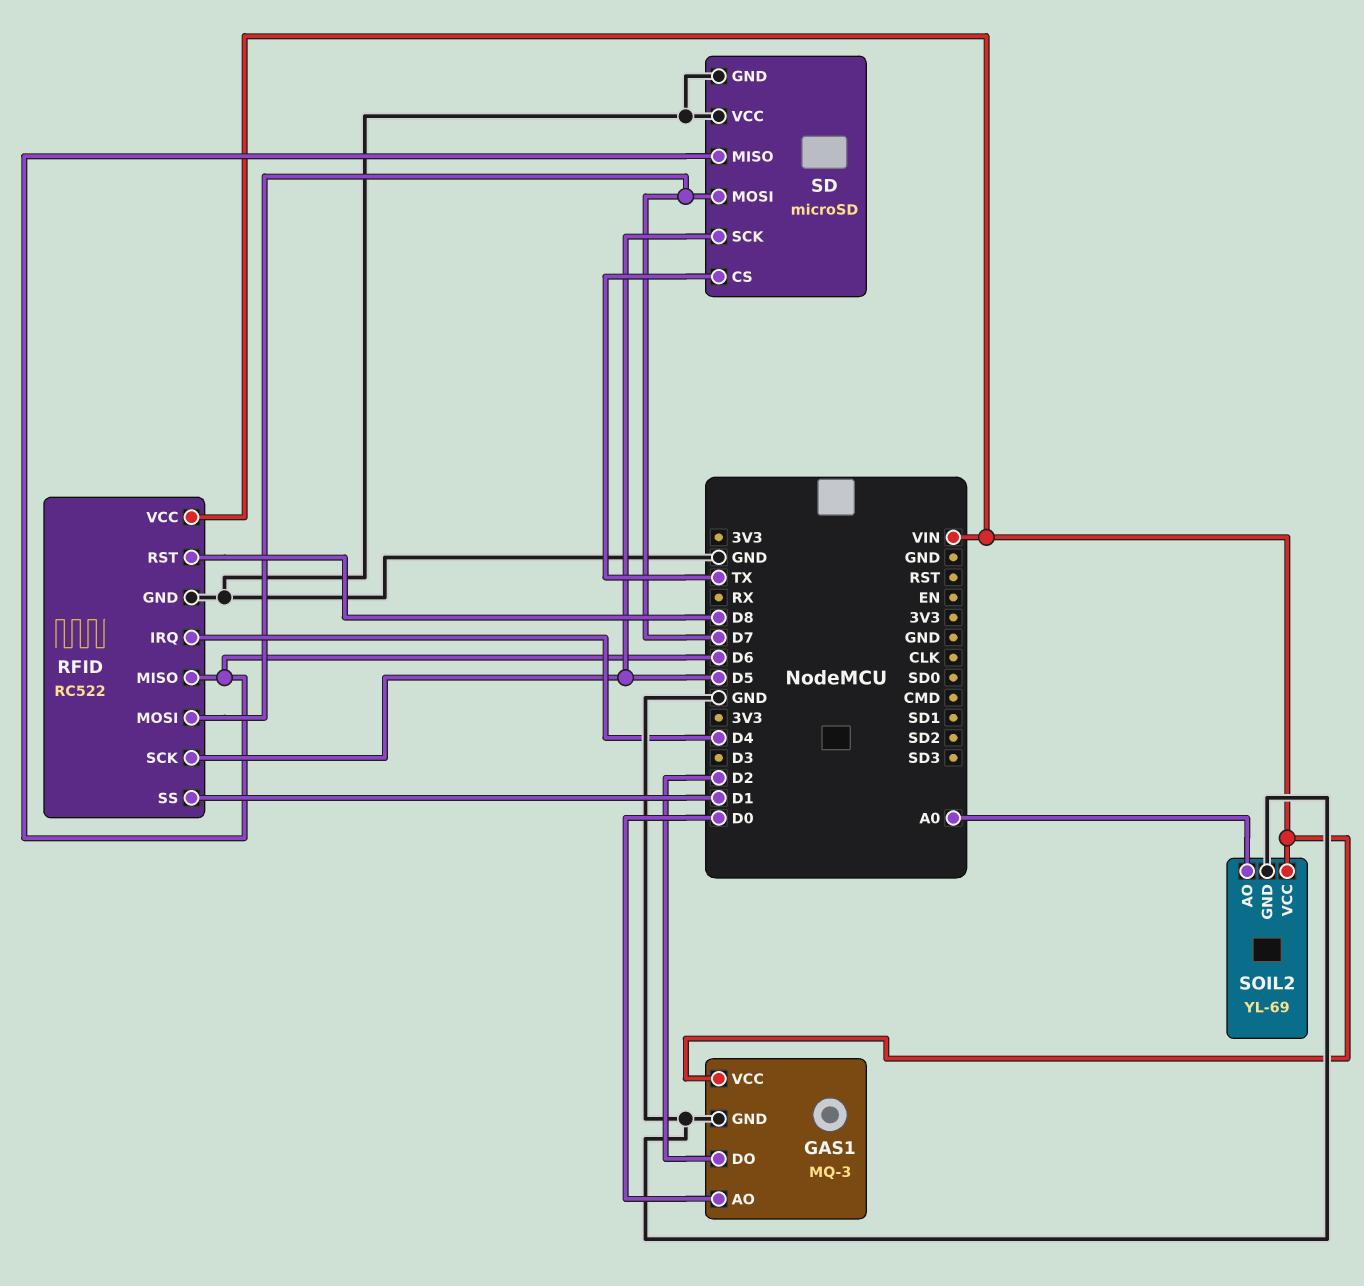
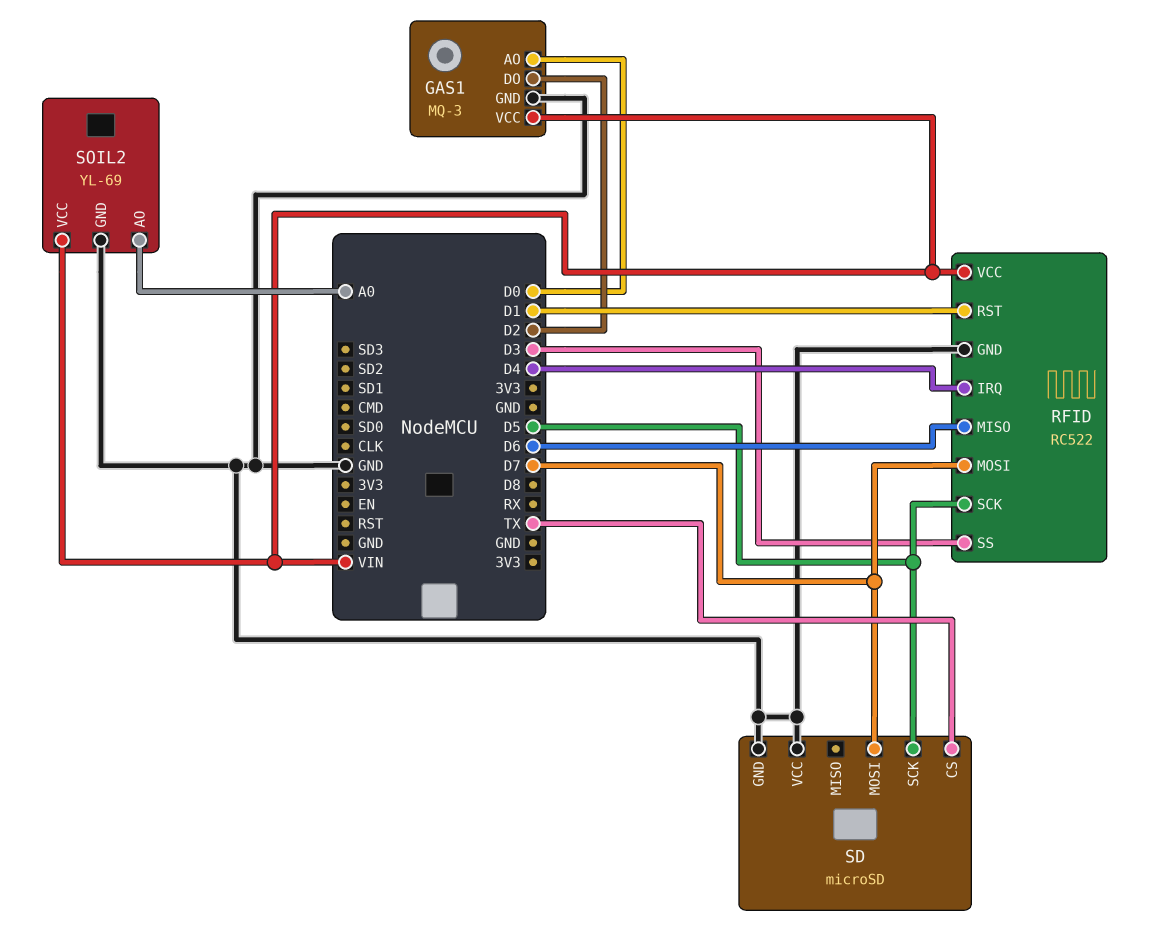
RFID pin RST: D8 -> D1
RFID pin SS: D1 -> D3
SD pin MISO: D6 -> none

